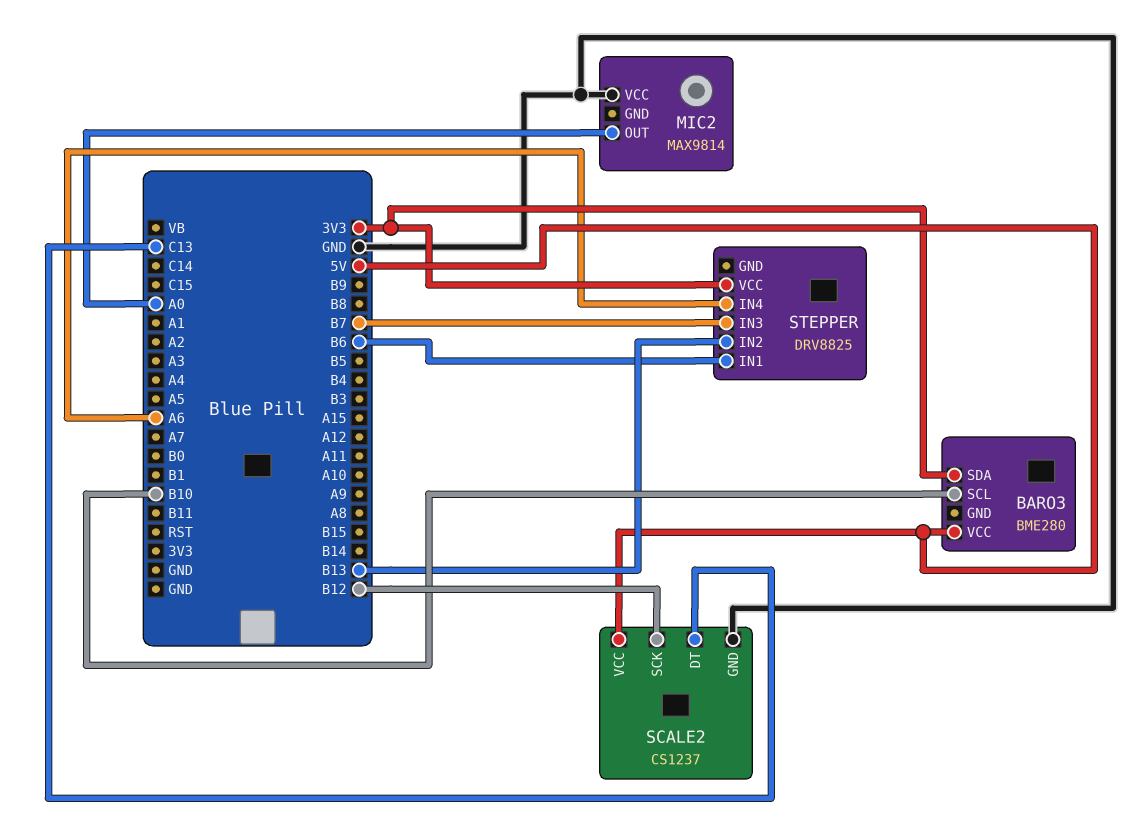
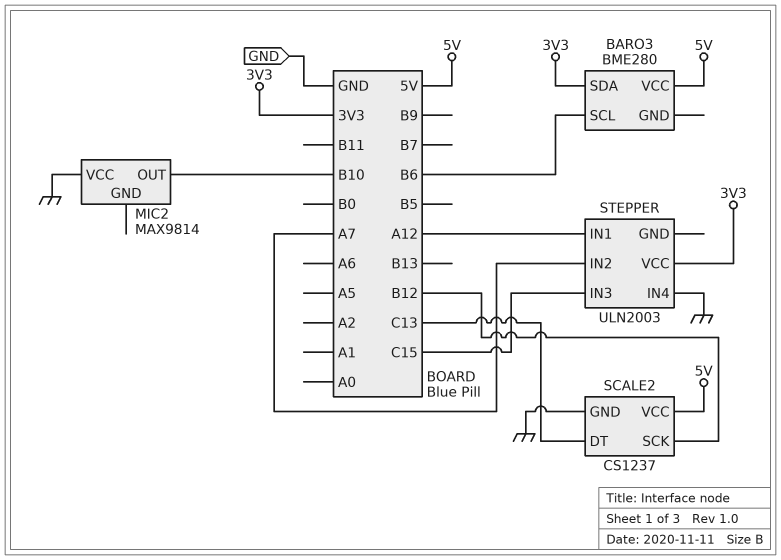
BARO3 pin SCL: B10 -> B6
MIC2 pin OUT: A0 -> B10
STEPPER: DRV8825 -> ULN2003
STEPPER pin IN1: B6 -> A12
STEPPER pin IN2: B13 -> A7
STEPPER pin IN3: B7 -> C15
STEPPER pin IN4: A6 -> GND

